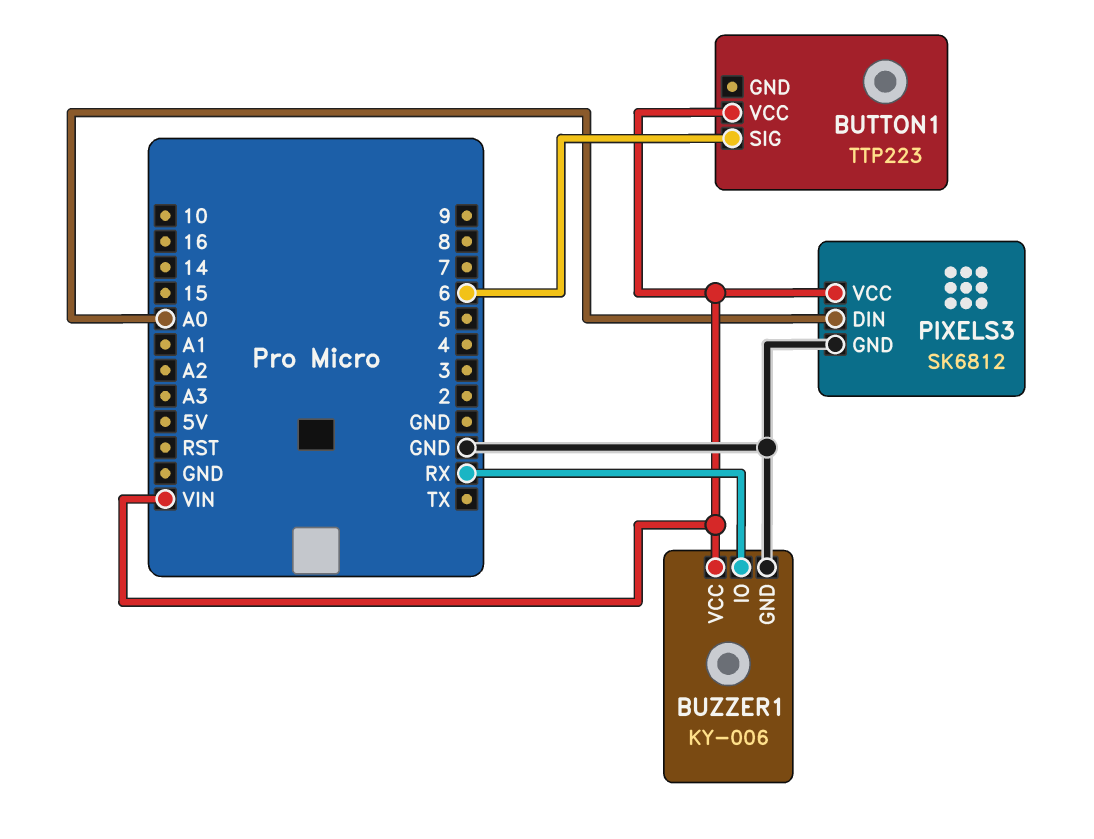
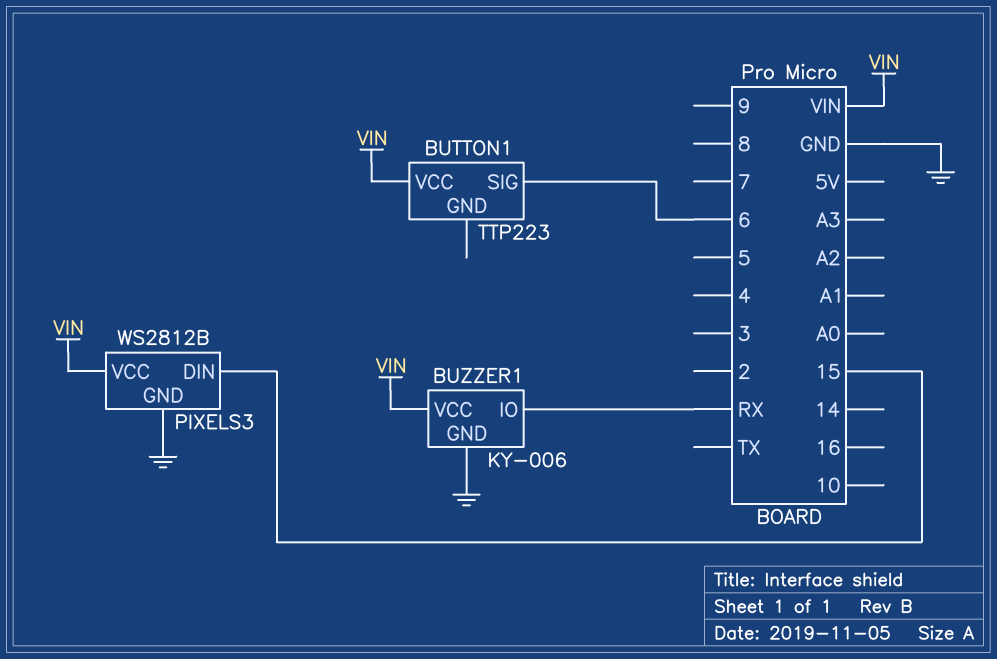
PIXELS3: SK6812 -> WS2812B
PIXELS3 pin DIN: A0 -> 15

